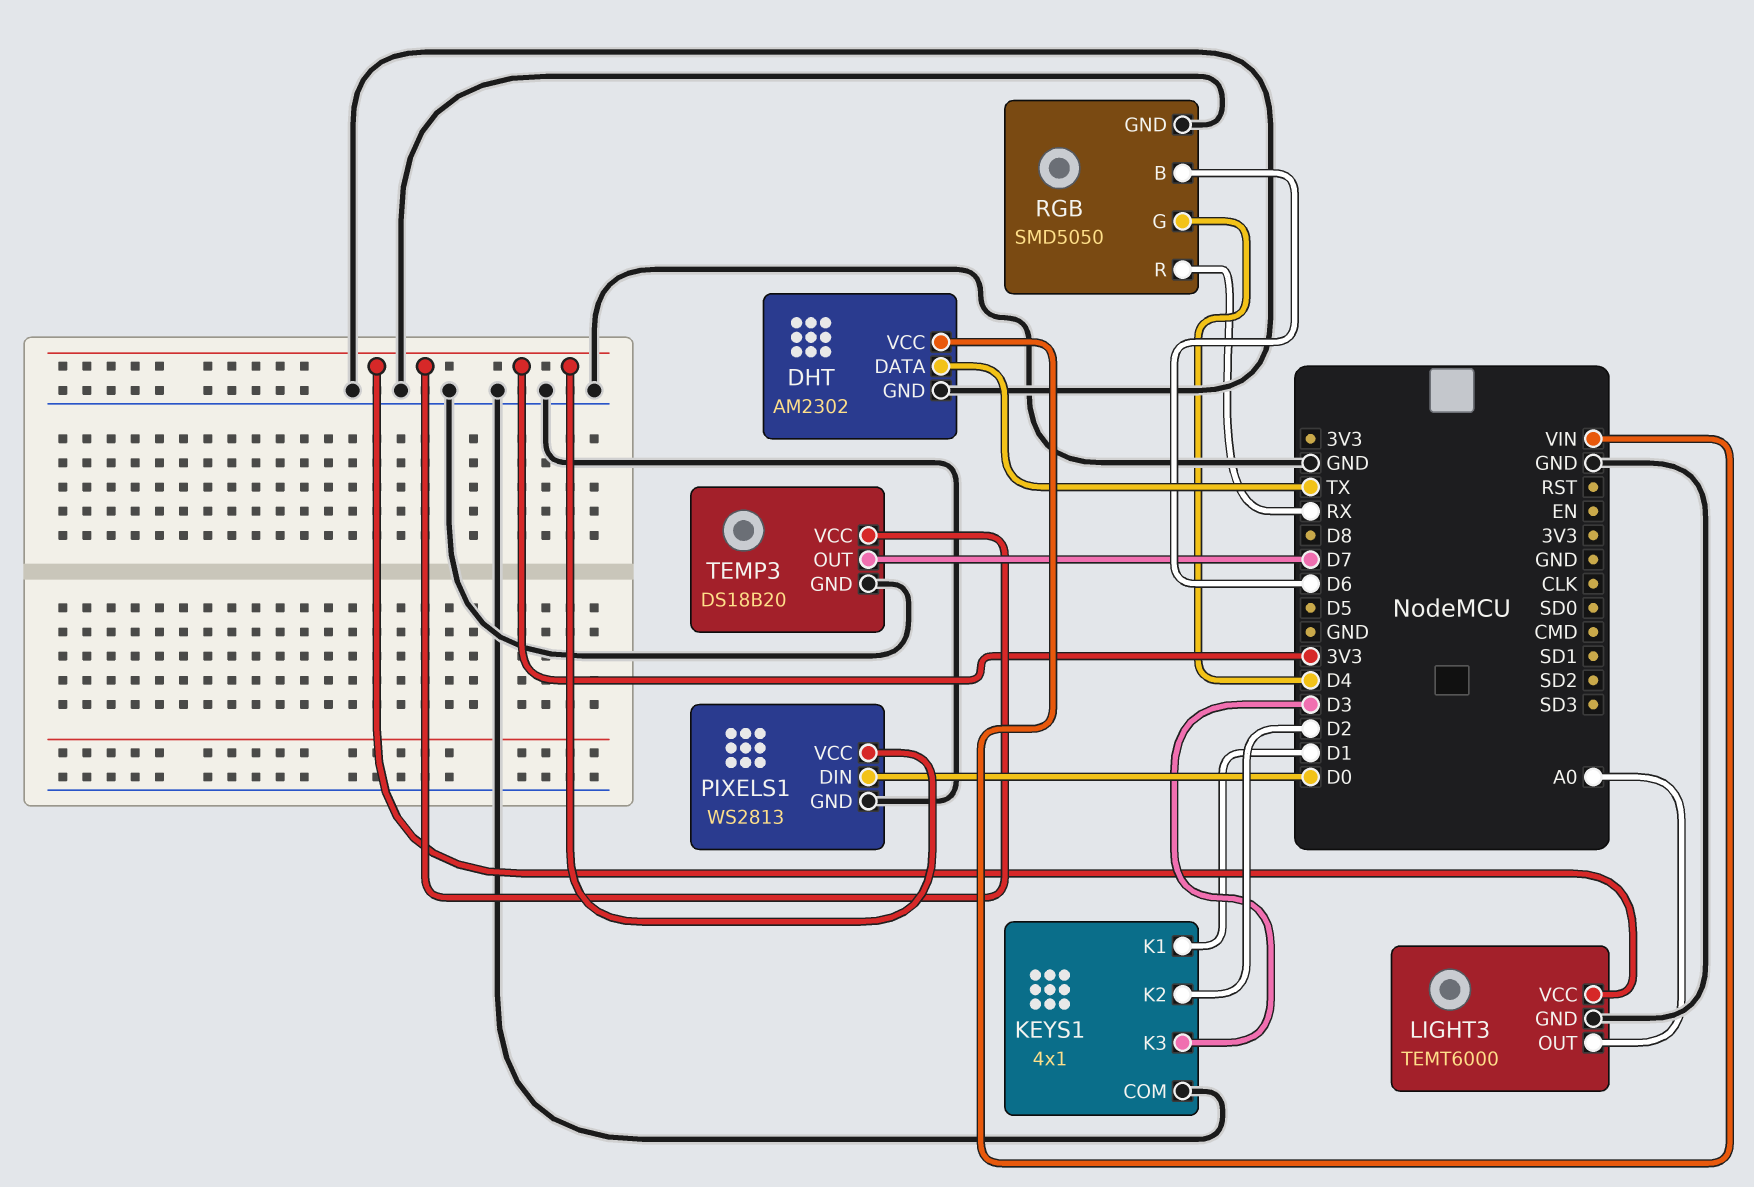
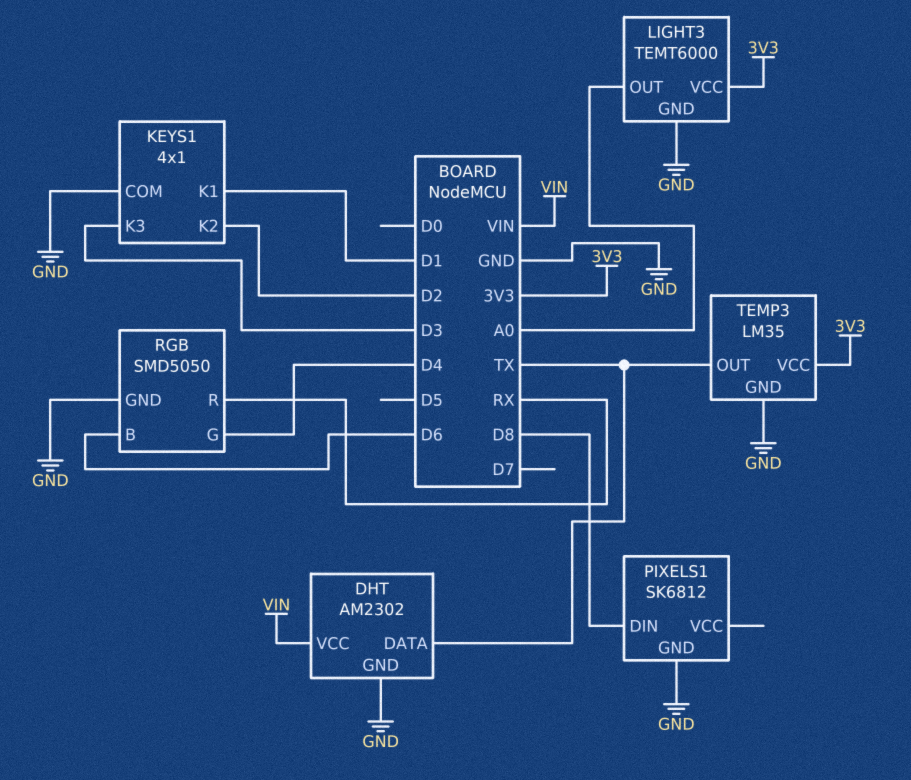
PIXELS1: WS2813 -> SK6812
PIXELS1 pin DIN: D0 -> D8
PIXELS1 pin VCC: 3V3 -> none
TEMP3: DS18B20 -> LM35
TEMP3 pin OUT: D7 -> TX

